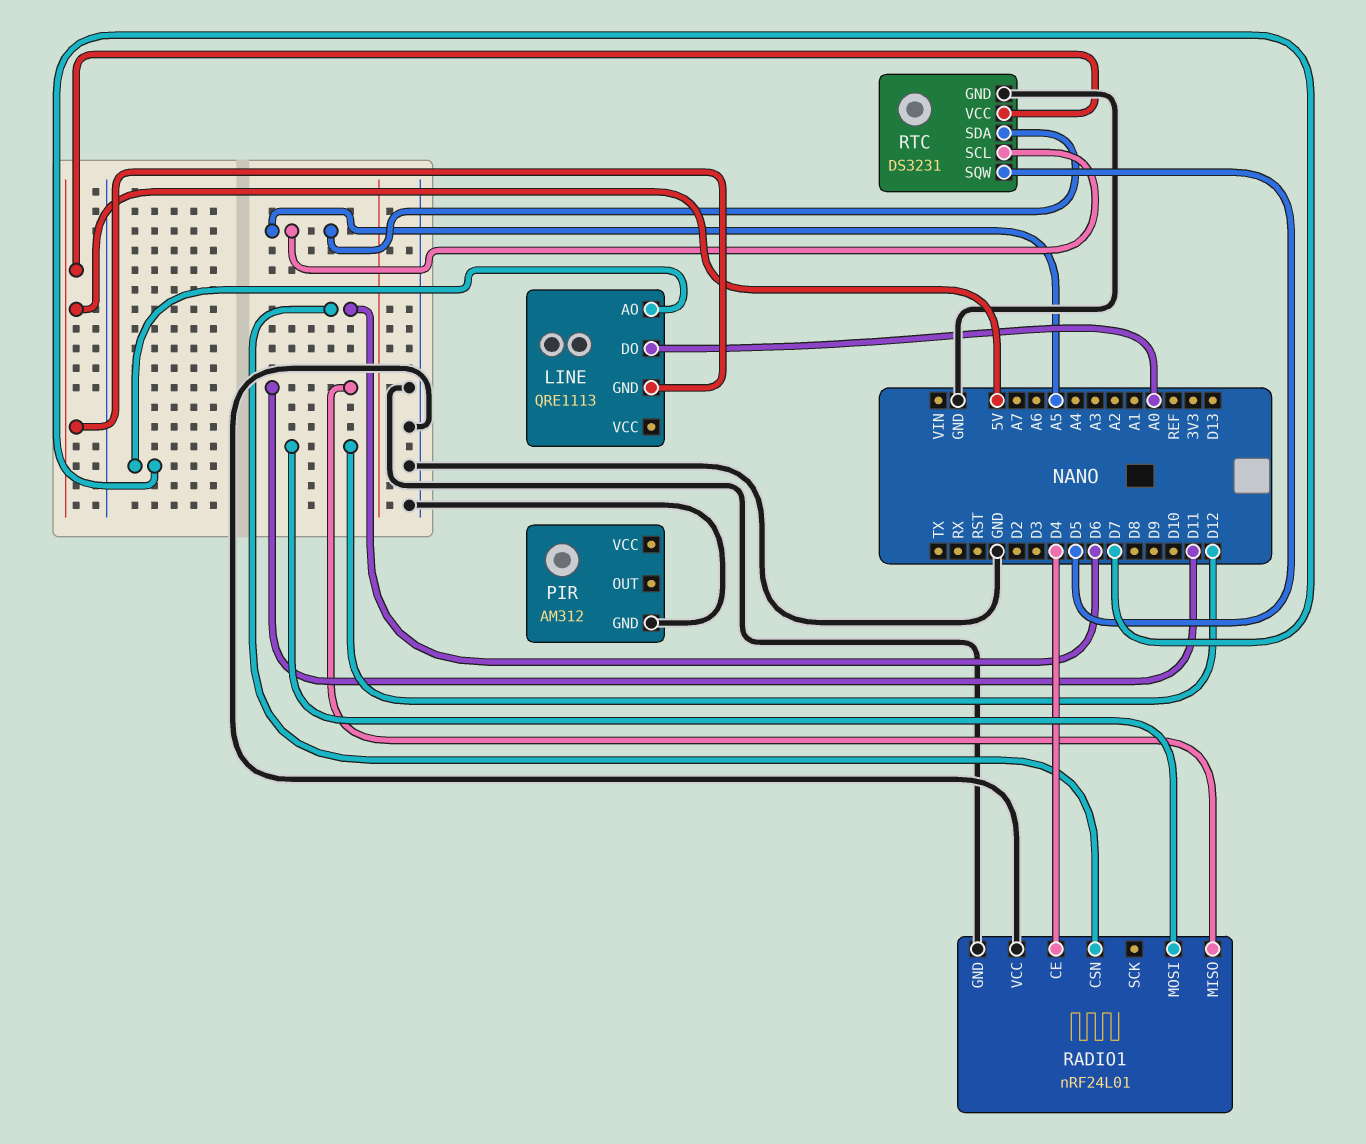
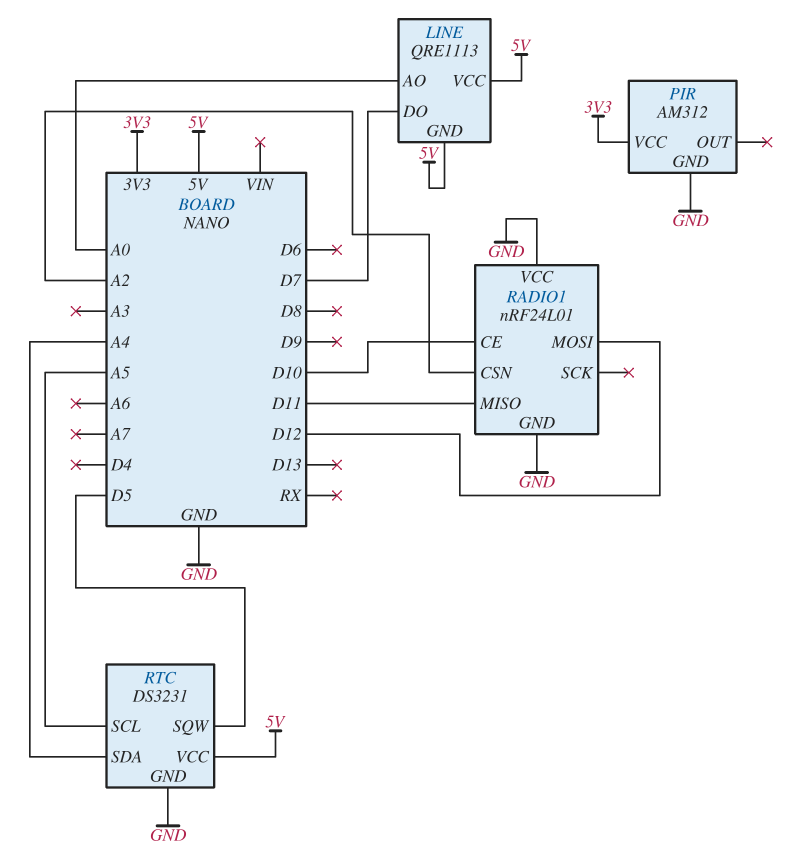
LINE pin AO: D7 -> A0
LINE pin DO: A0 -> D7
LINE pin VCC: none -> 5V
PIR pin VCC: none -> 3V3
RADIO1 pin CE: D4 -> D10
RADIO1 pin CSN: D6 -> A2
RTC pin SDA: A5 -> A4

